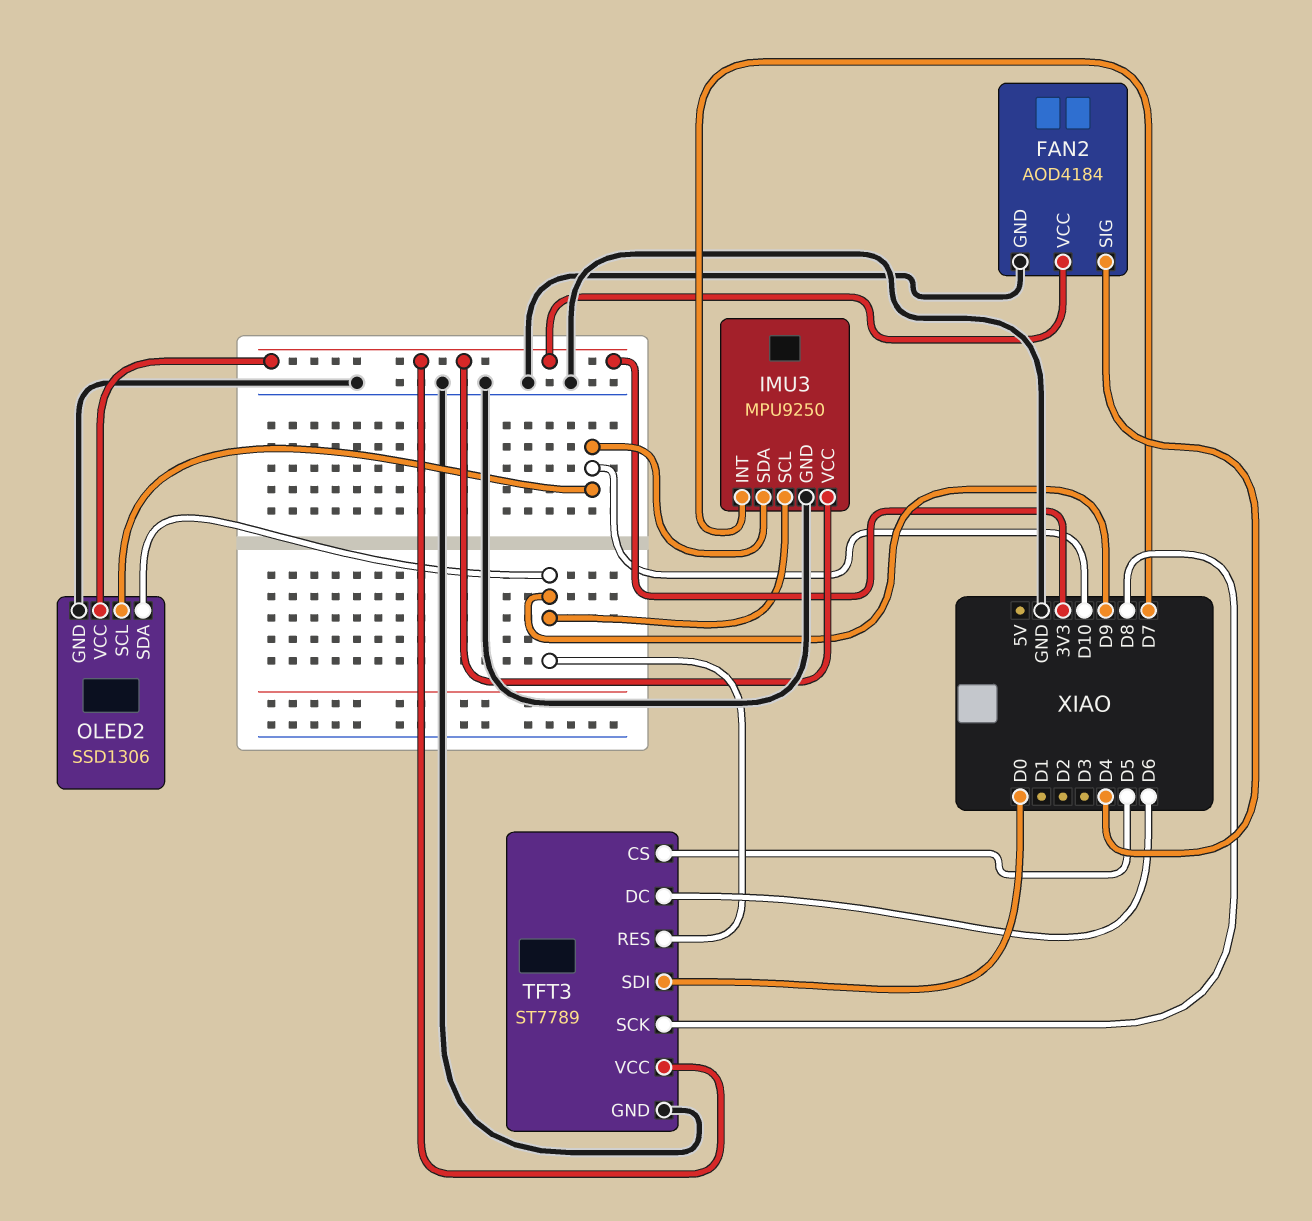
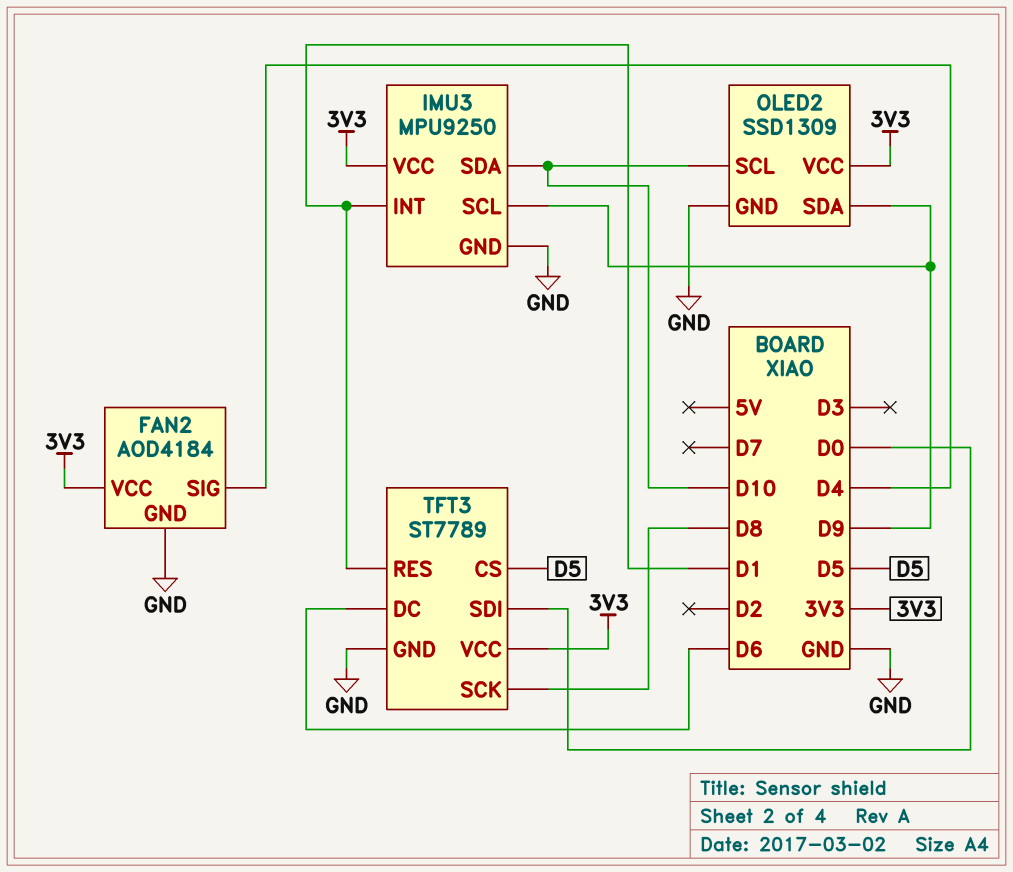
IMU3 pin INT: D7 -> D1
OLED2: SSD1306 -> SSD1309
TFT3 pin RES: D9 -> D1

